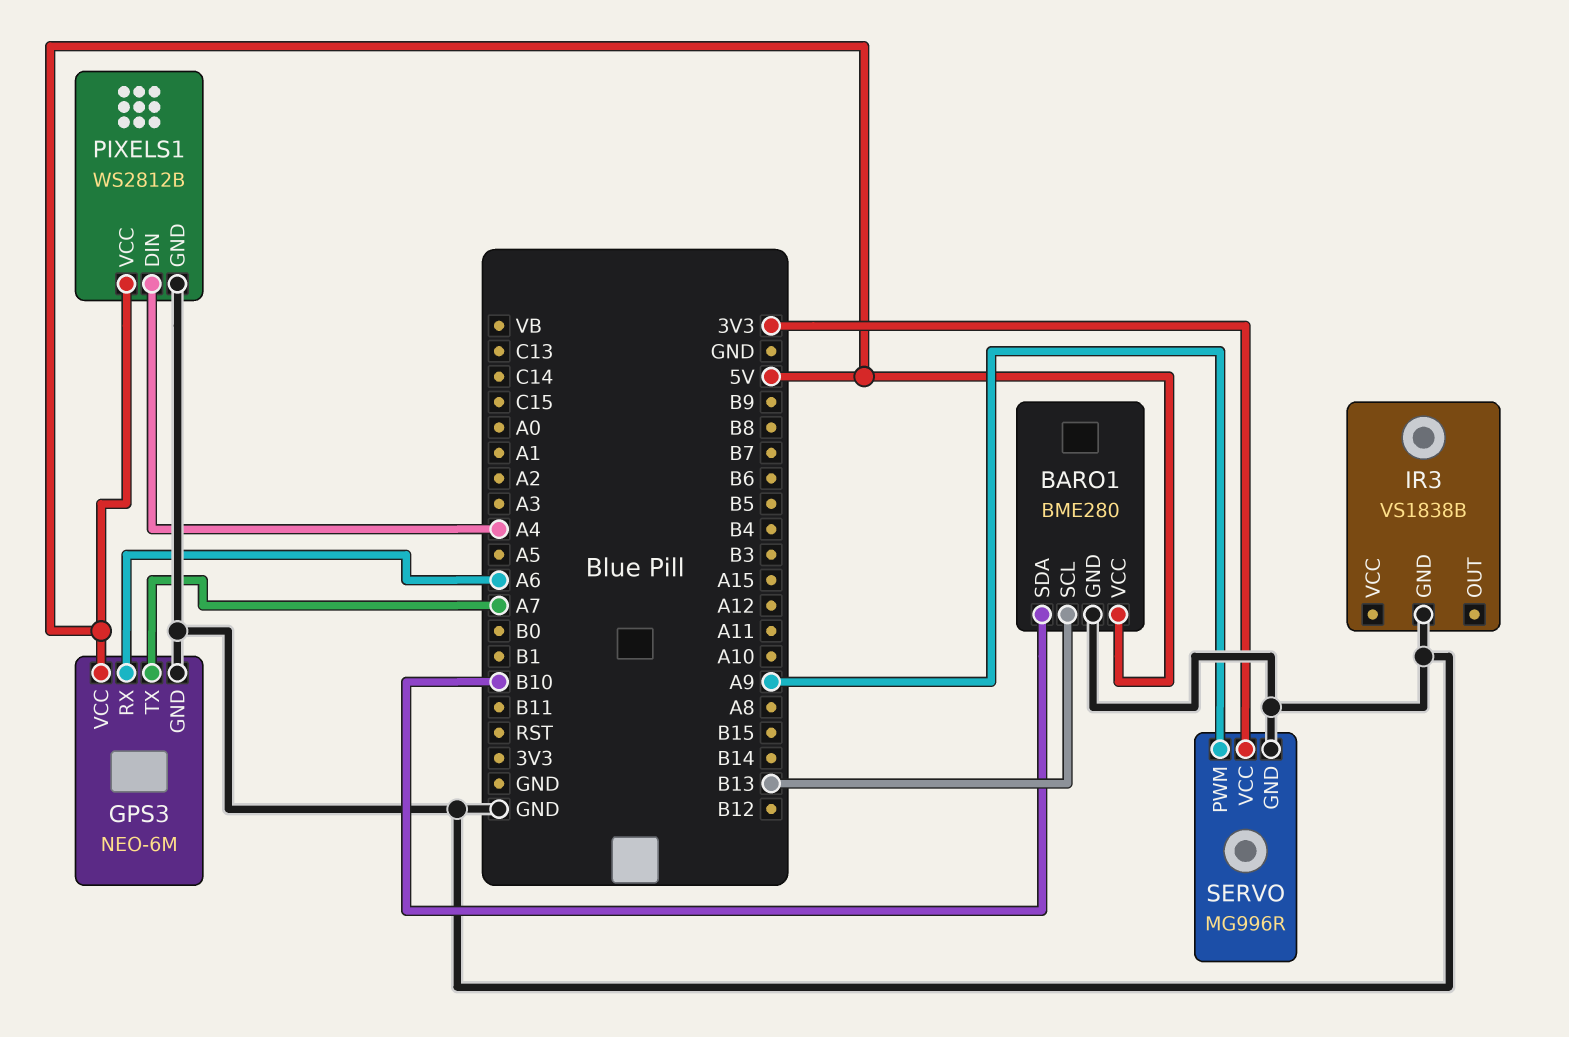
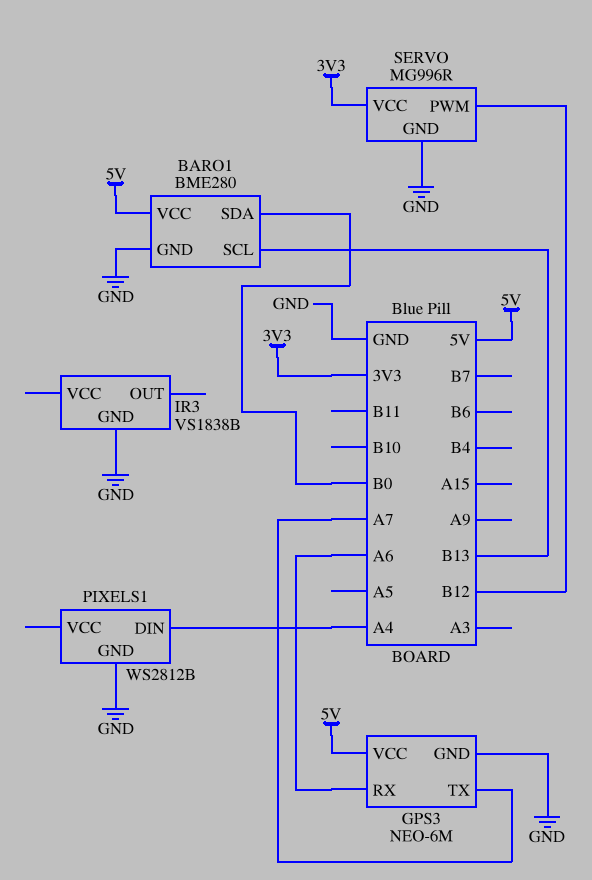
BARO1 pin SDA: B10 -> B0
PIXELS1 pin VCC: 5V -> none
SERVO pin PWM: A9 -> B12

